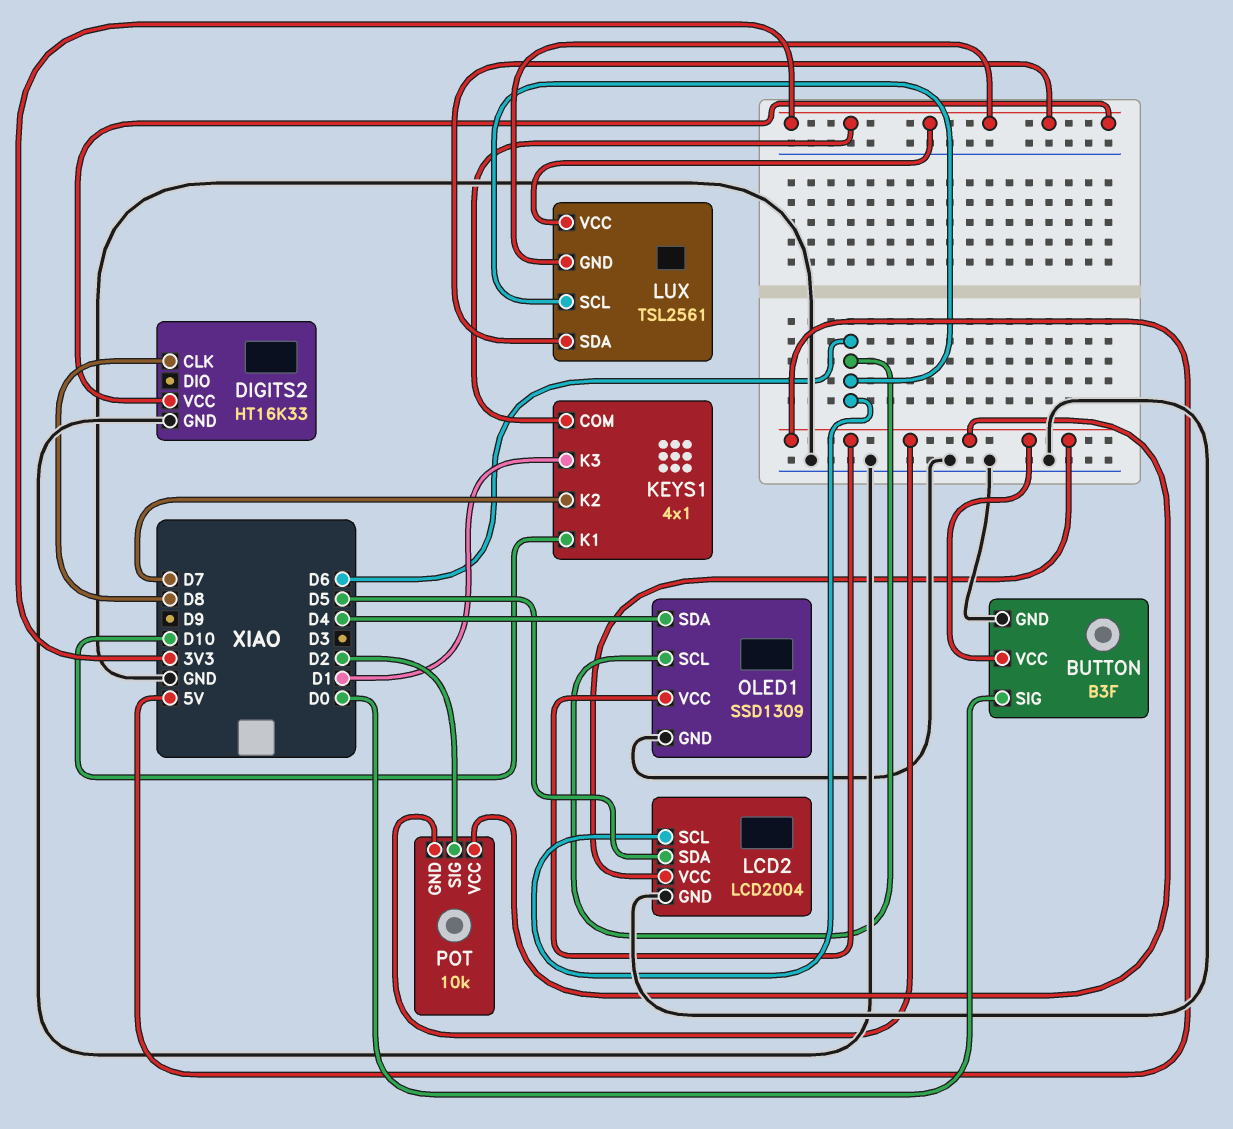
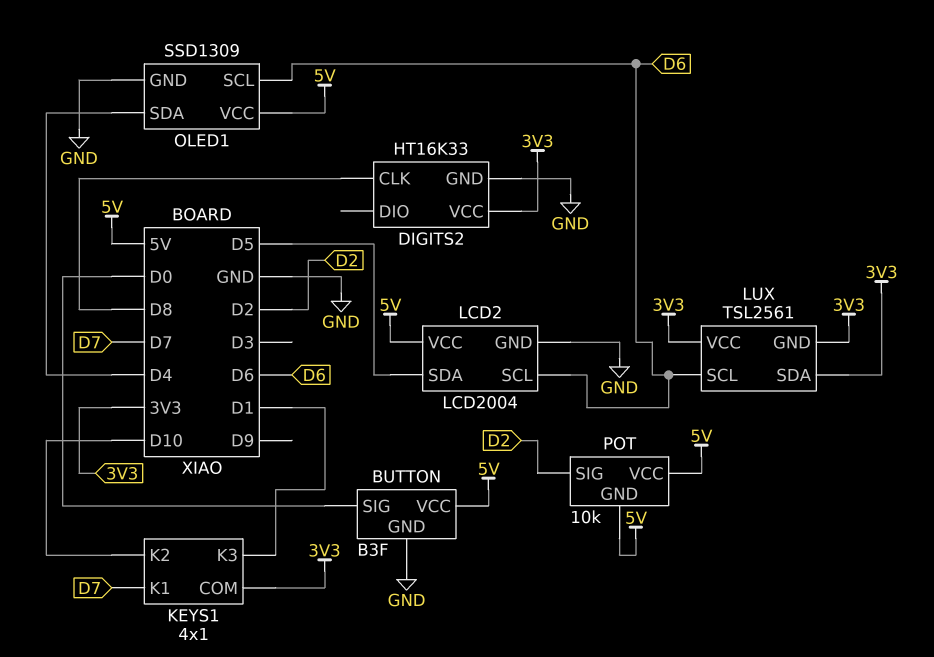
KEYS1 pin K1: D10 -> D7
KEYS1 pin K2: D7 -> D10

